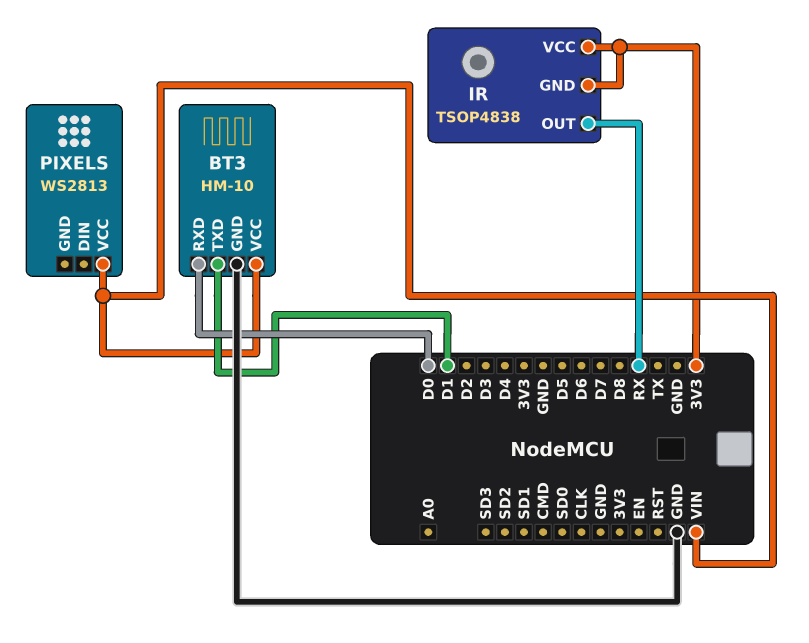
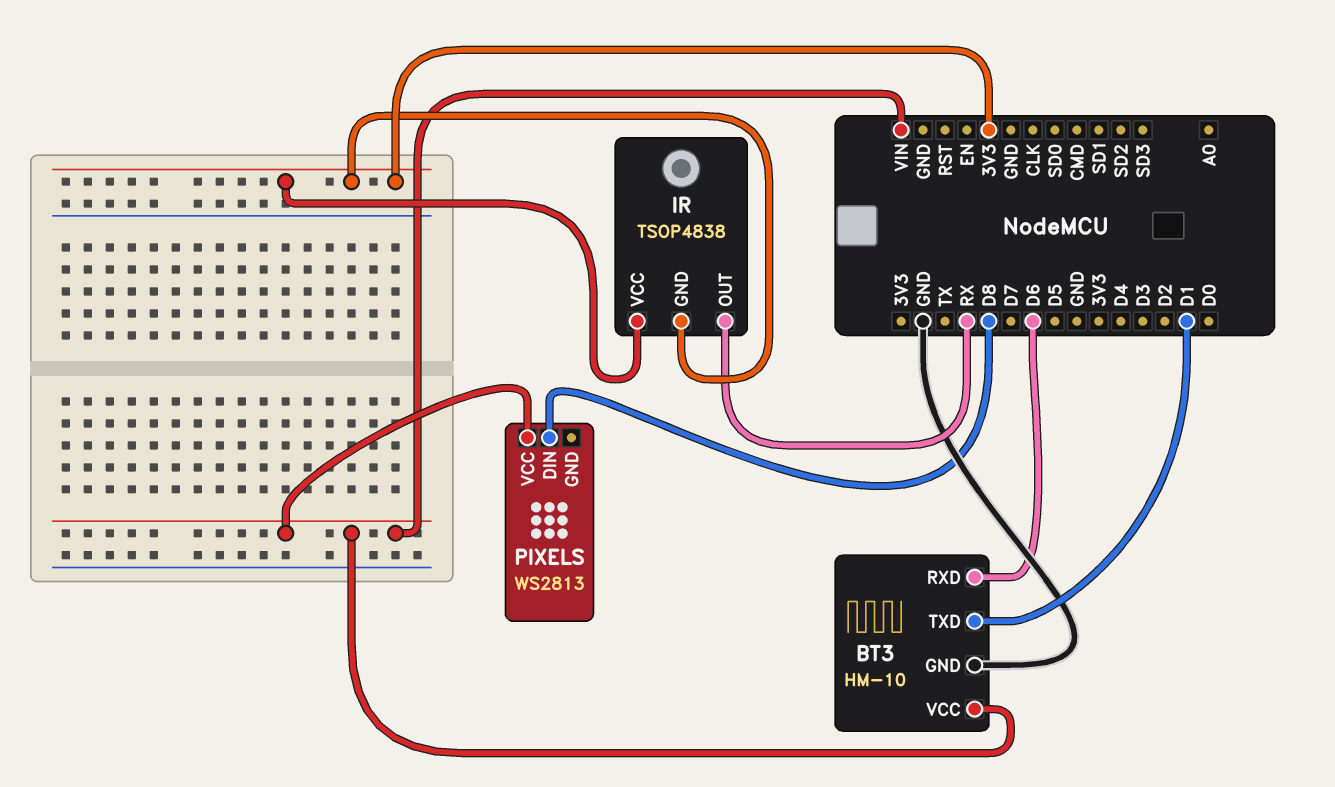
BT3 pin RXD: D0 -> D6
PIXELS pin DIN: none -> D8

